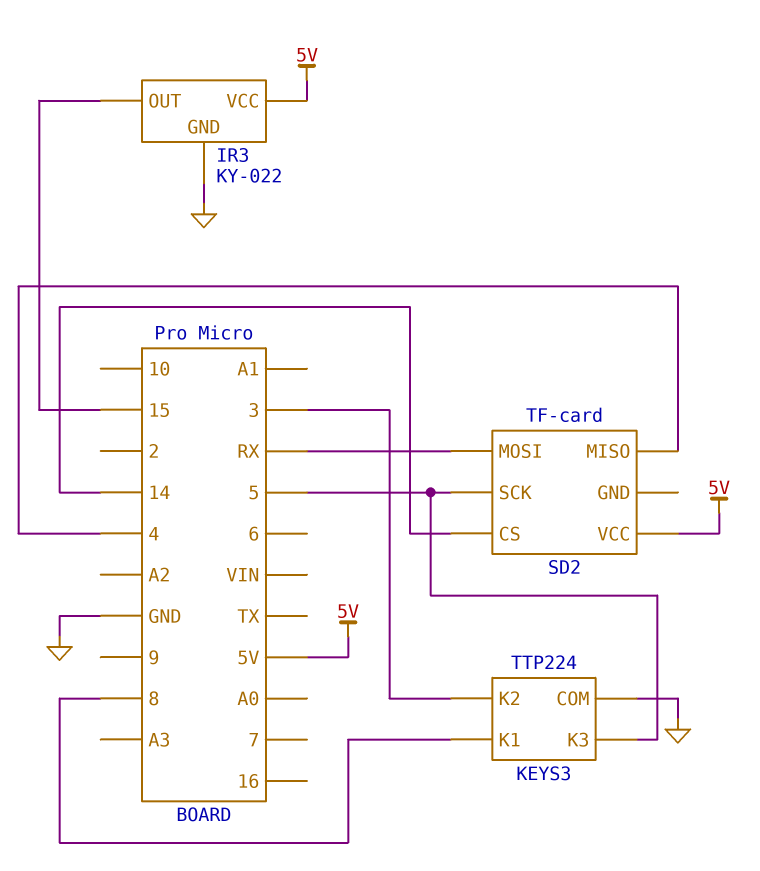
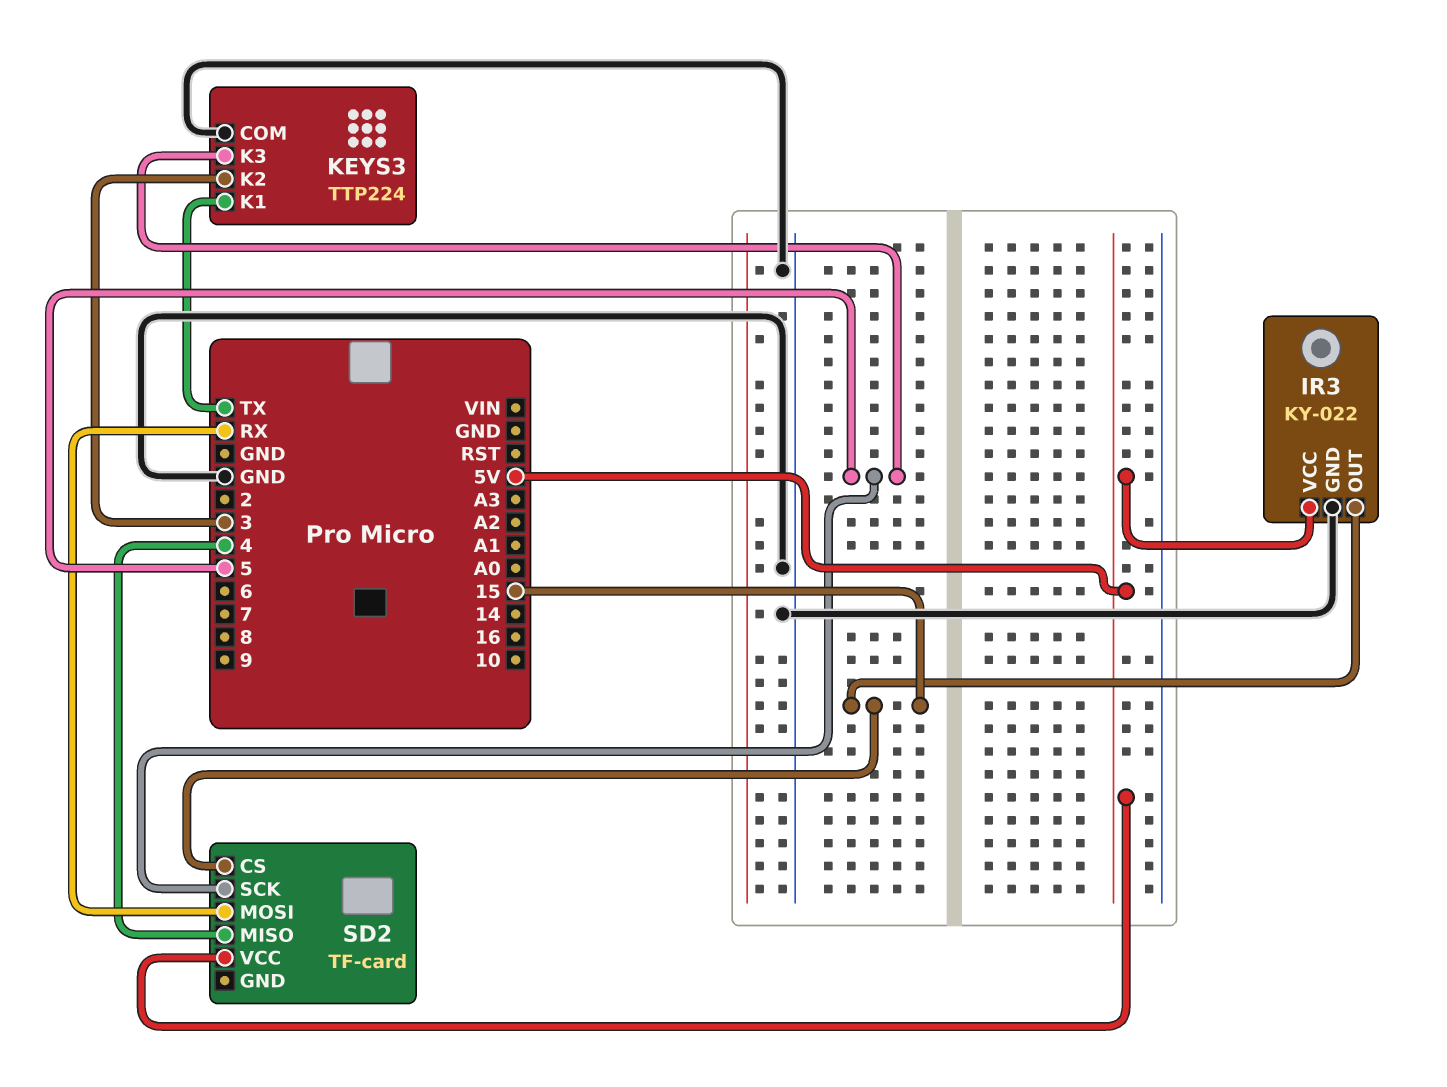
KEYS3 pin K1: 8 -> TX
SD2 pin CS: 14 -> 15

